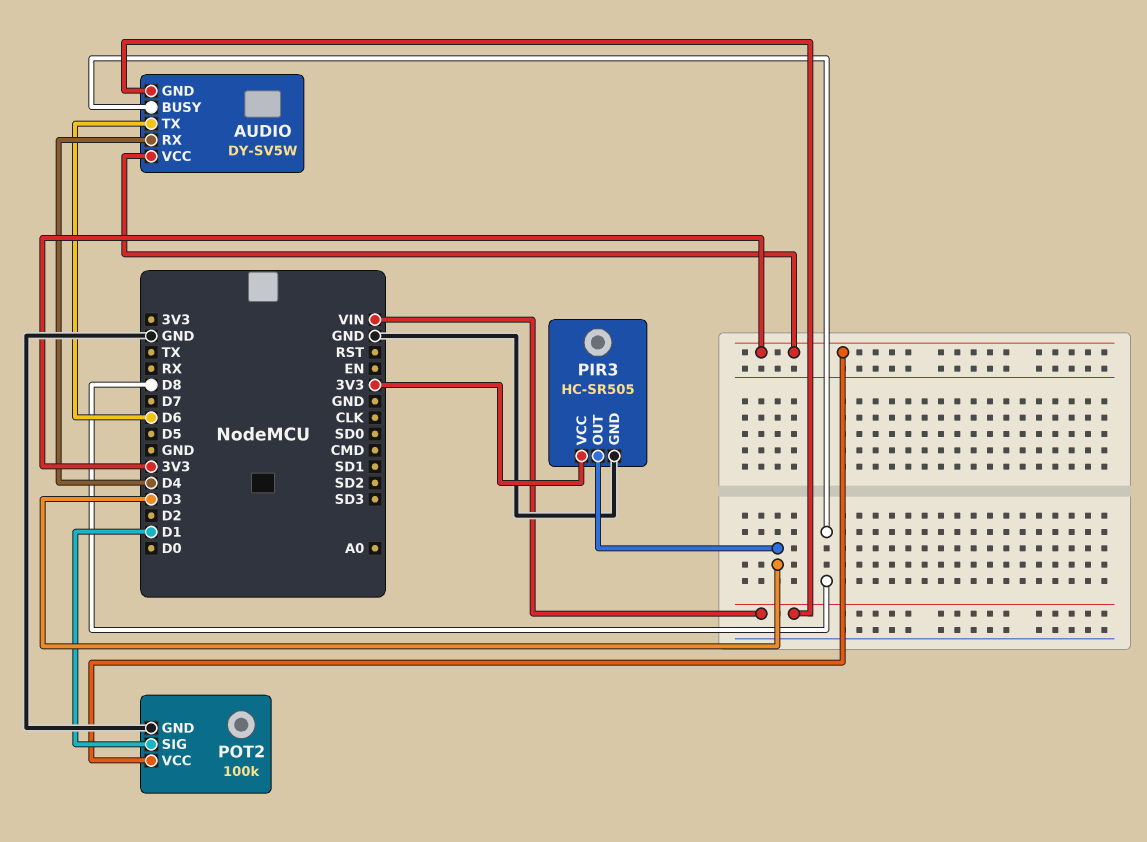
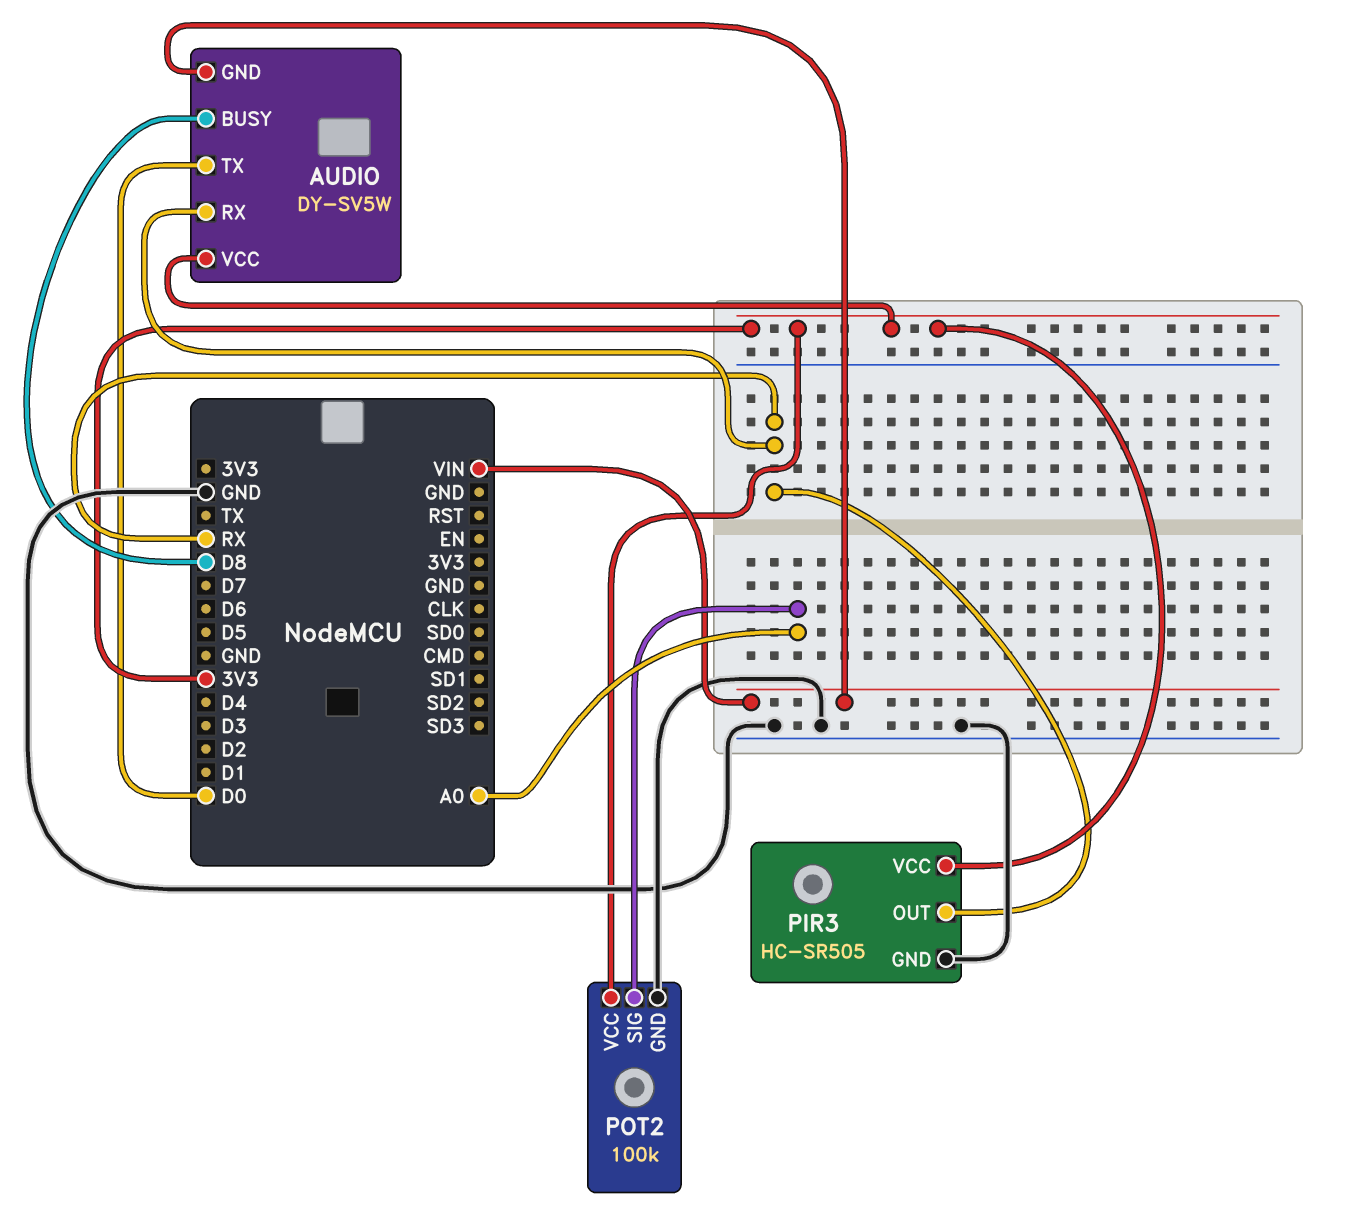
AUDIO pin RX: D4 -> RX
AUDIO pin TX: D6 -> D0
PIR3 pin OUT: D3 -> RX
POT2 pin SIG: D1 -> A0

